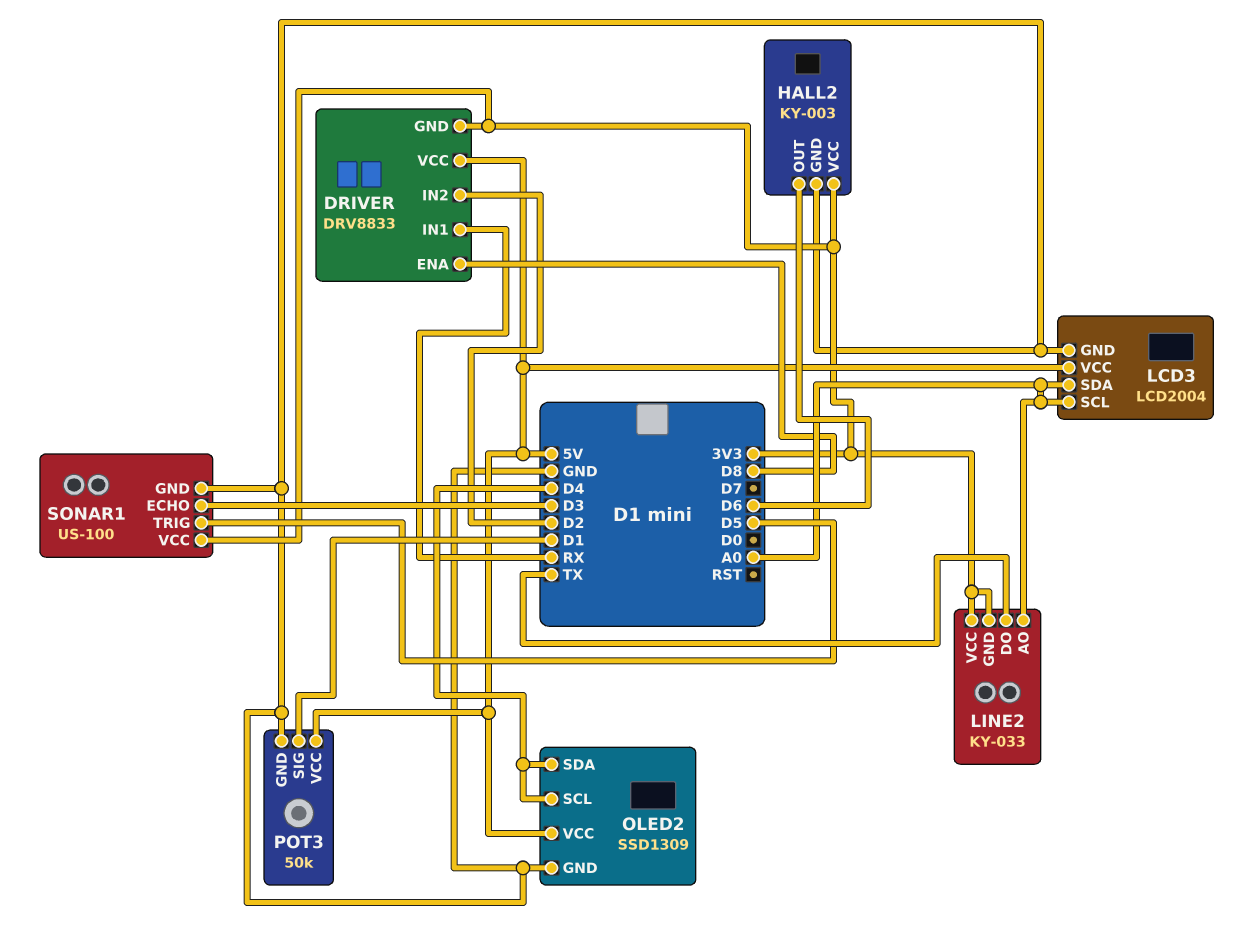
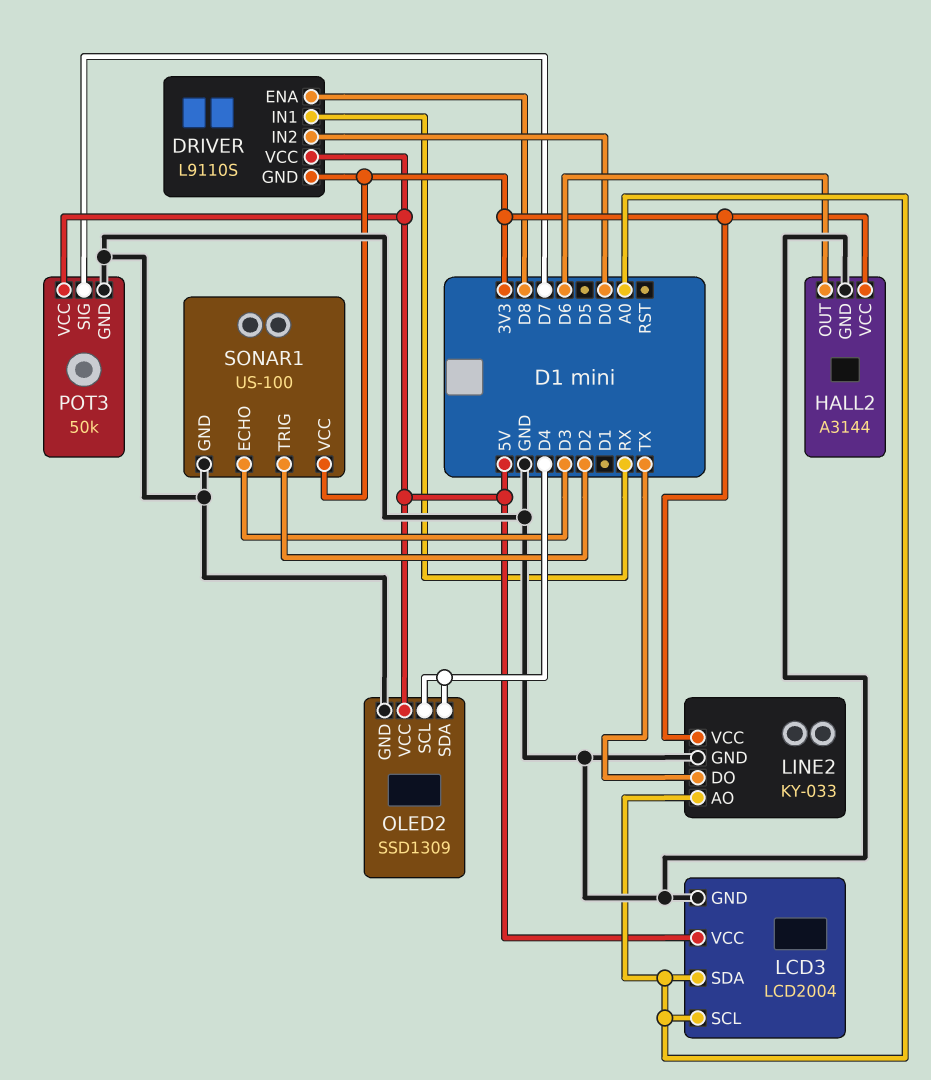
DRIVER: DRV8833 -> L9110S
DRIVER pin IN2: D2 -> D0
HALL2: KY-003 -> A3144
LINE2 pin GND: 3V3 -> GND
POT3 pin SIG: D1 -> D7
SONAR1 pin TRIG: D5 -> D2

